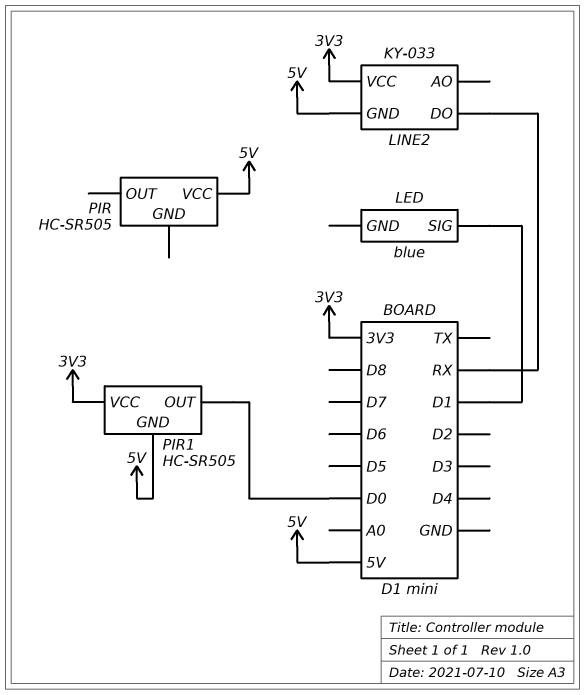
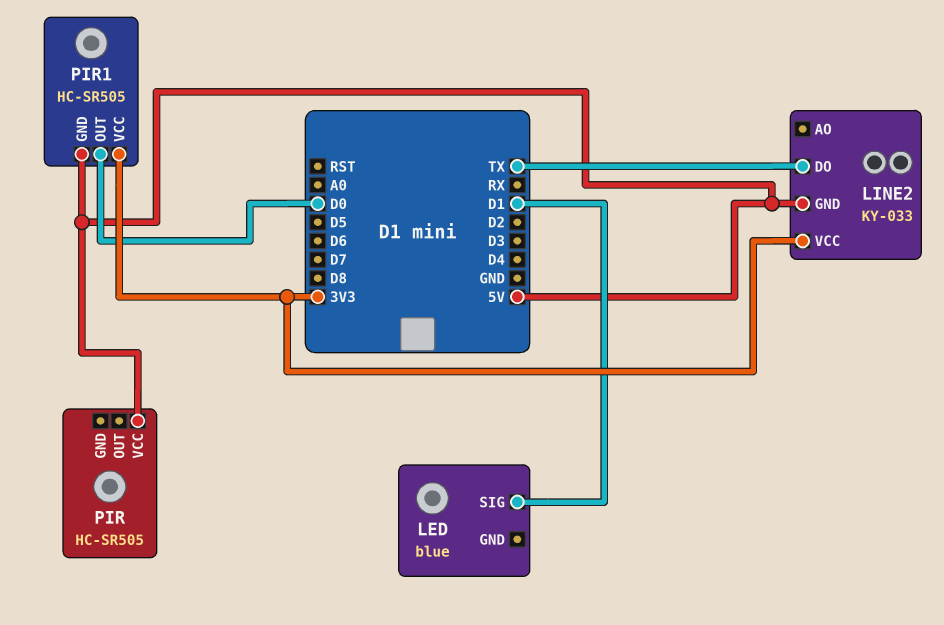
LINE2 pin DO: RX -> TX

